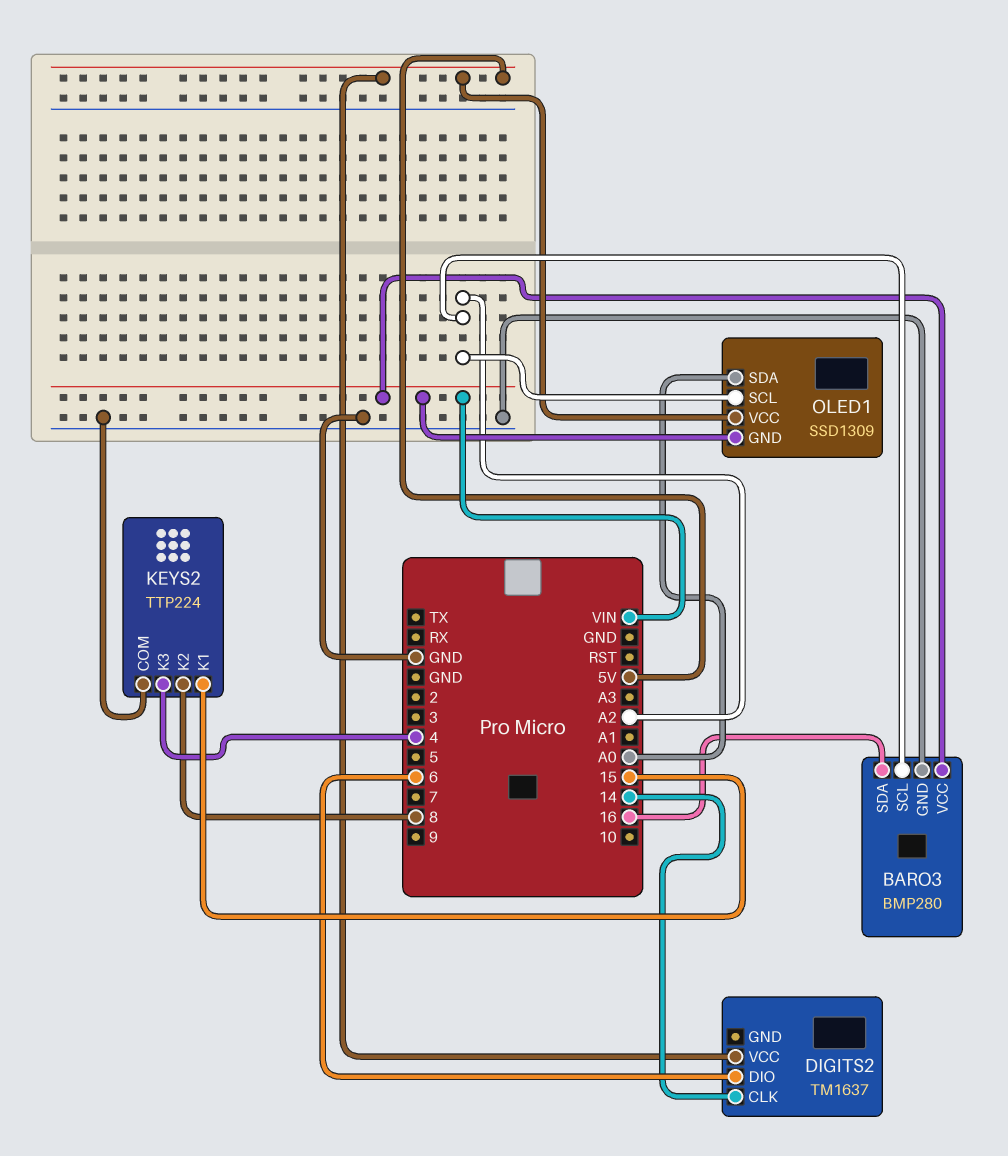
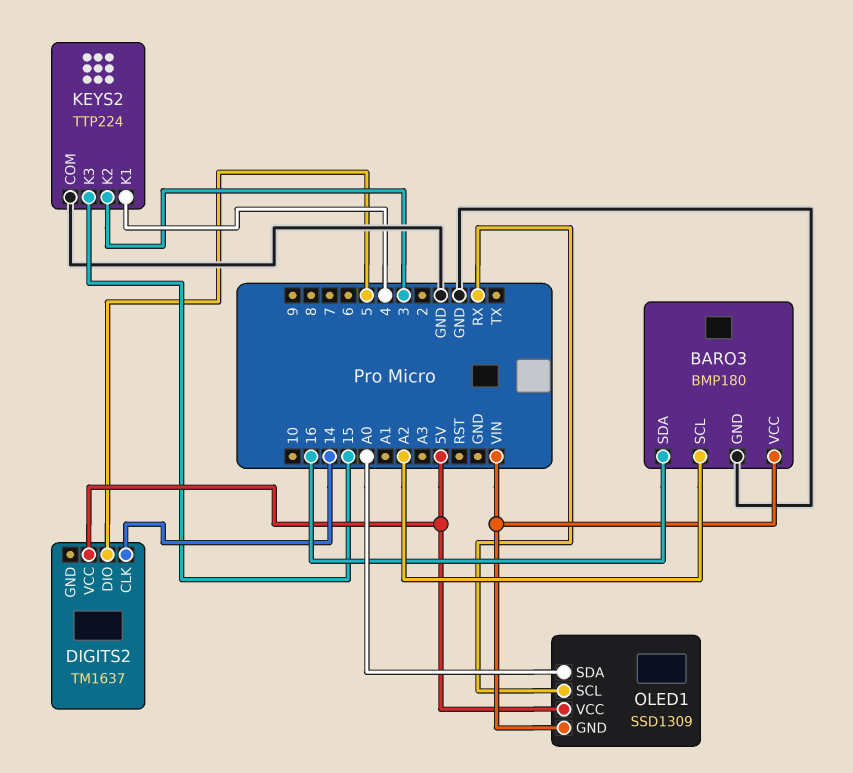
BARO3: BMP280 -> BMP180
DIGITS2 pin DIO: 6 -> 5
KEYS2 pin K1: 15 -> 4
KEYS2 pin K2: 8 -> 3
KEYS2 pin K3: 4 -> 15
OLED1 pin SCL: A2 -> RX

